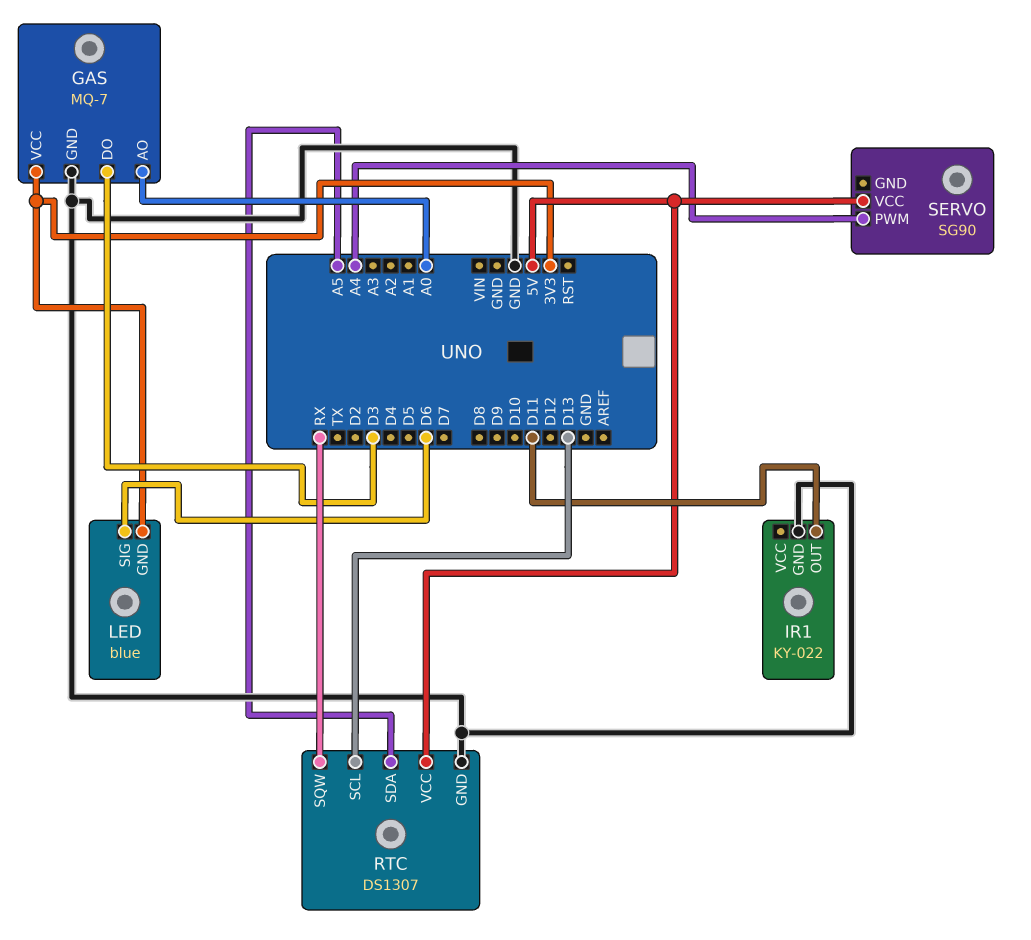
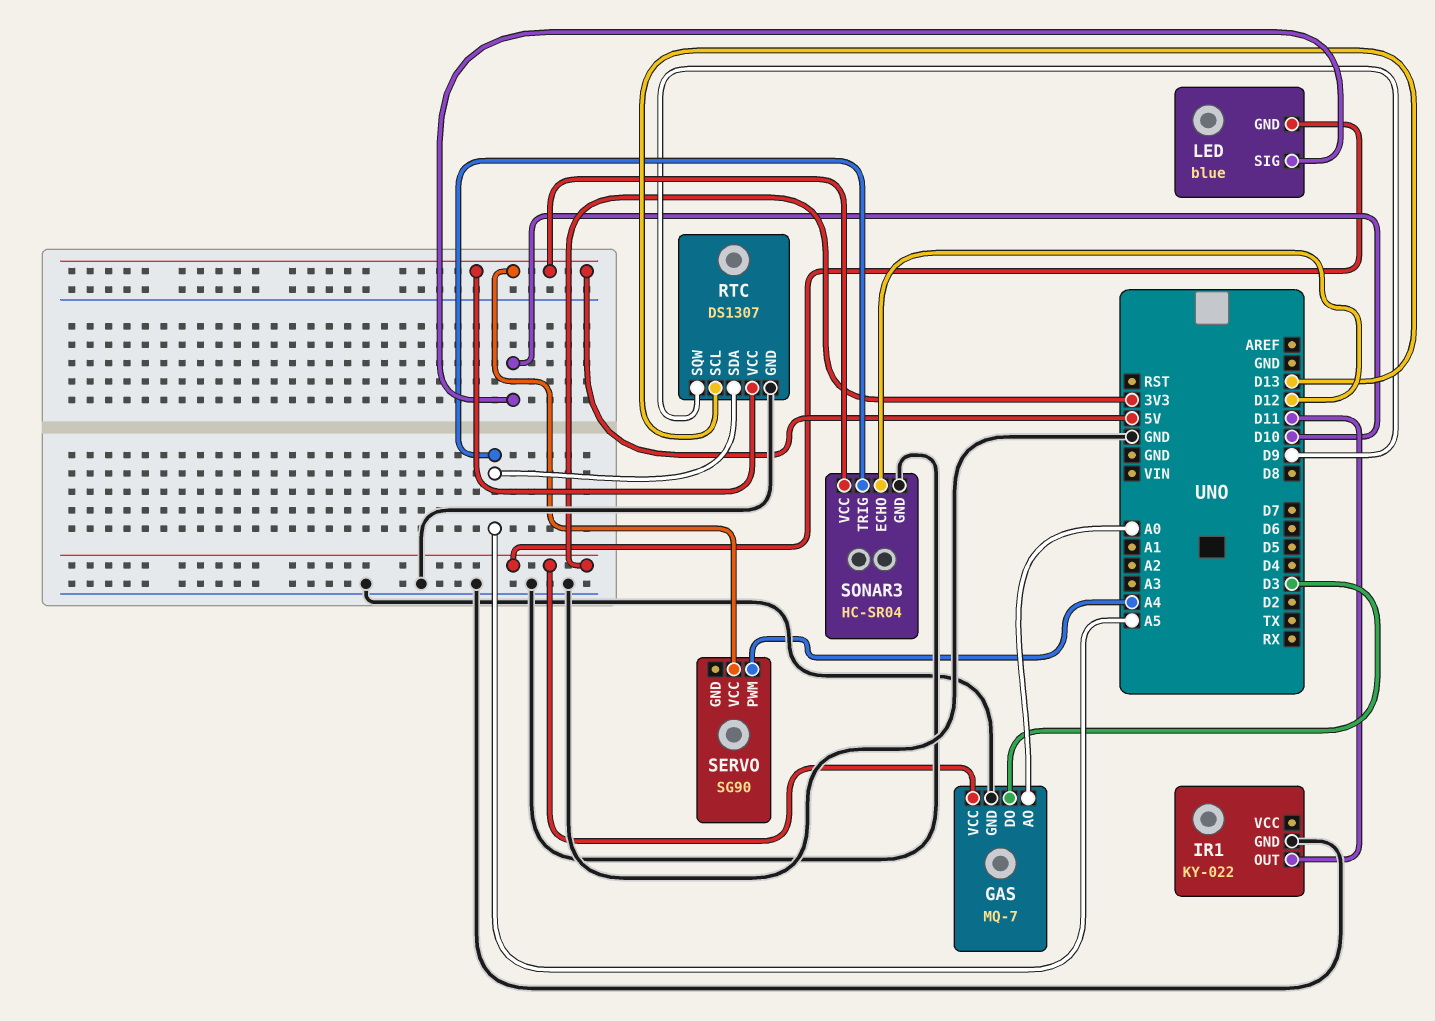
LED pin SIG: D6 -> D10
RTC pin SQW: RX -> D9
SONAR3: none -> HC-SR04
SONAR3 pin ECHO: none -> D12
SONAR3 pin GND: none -> GND
SONAR3 pin TRIG: none -> A5
SONAR3 pin VCC: none -> 5V

